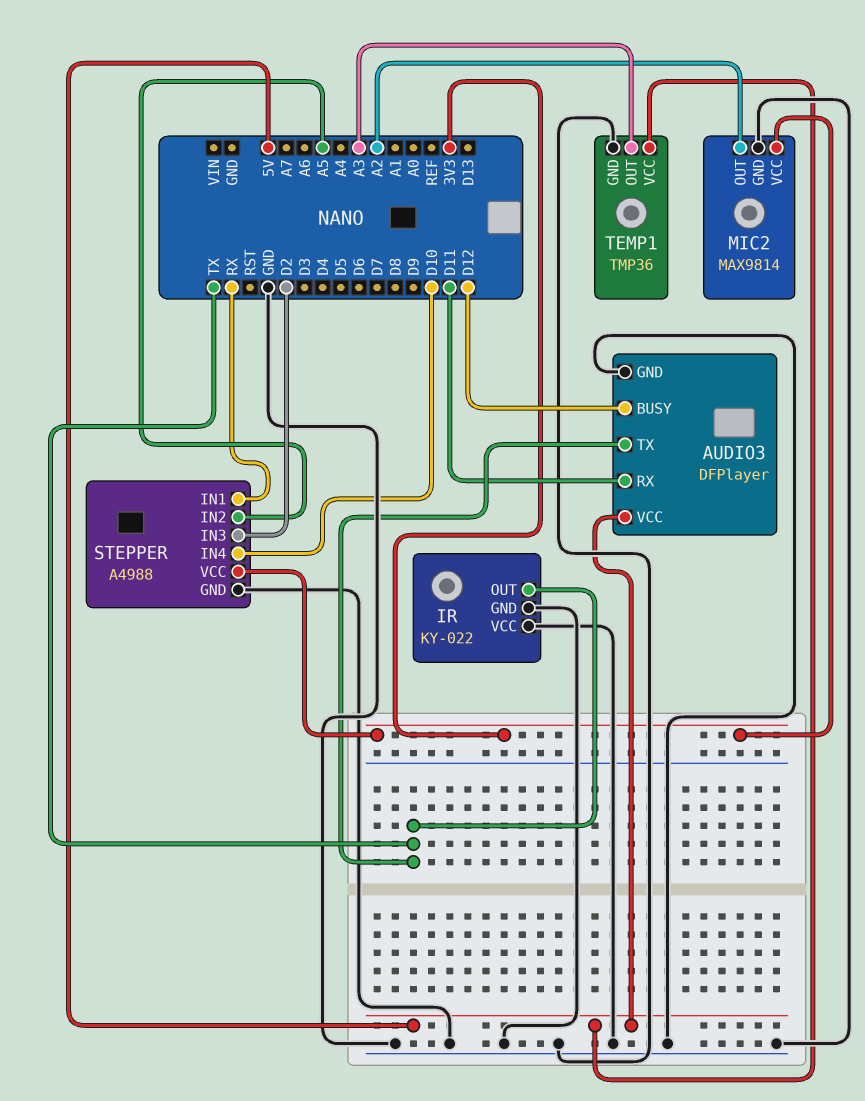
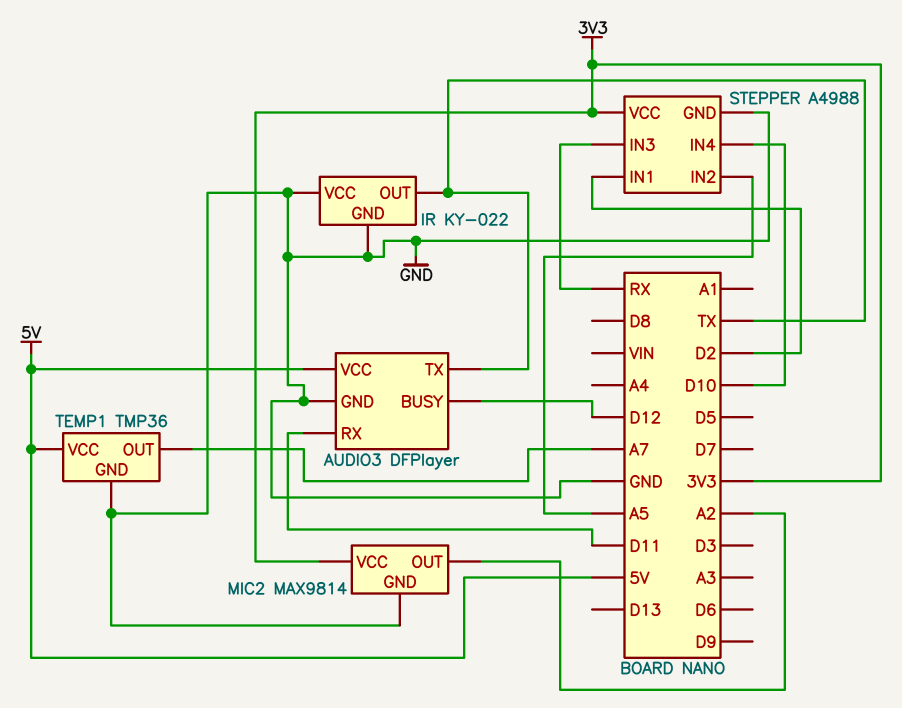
STEPPER pin IN1: RX -> D2
STEPPER pin IN3: D2 -> RX
TEMP1 pin OUT: A3 -> A7

